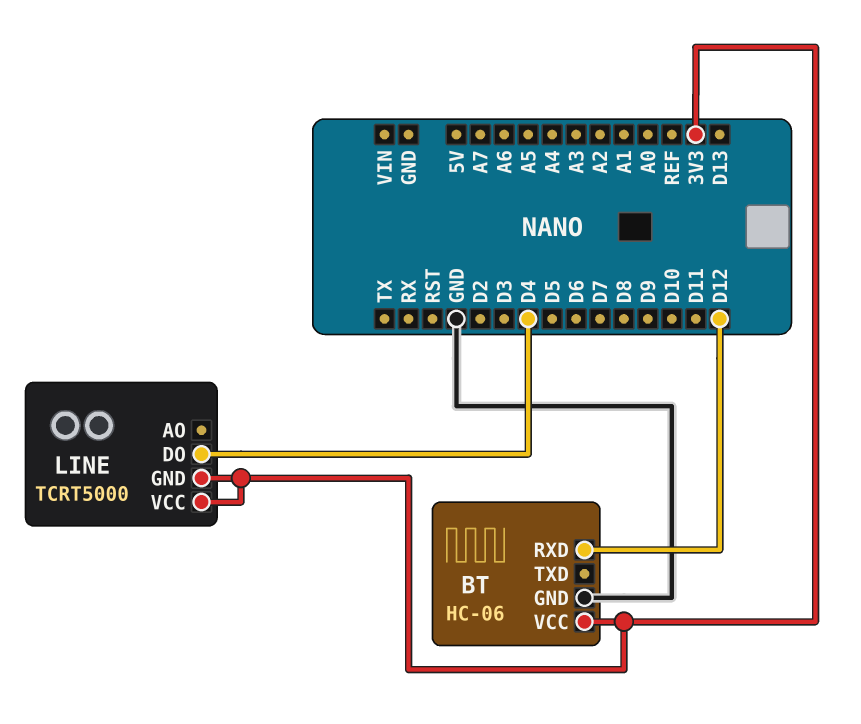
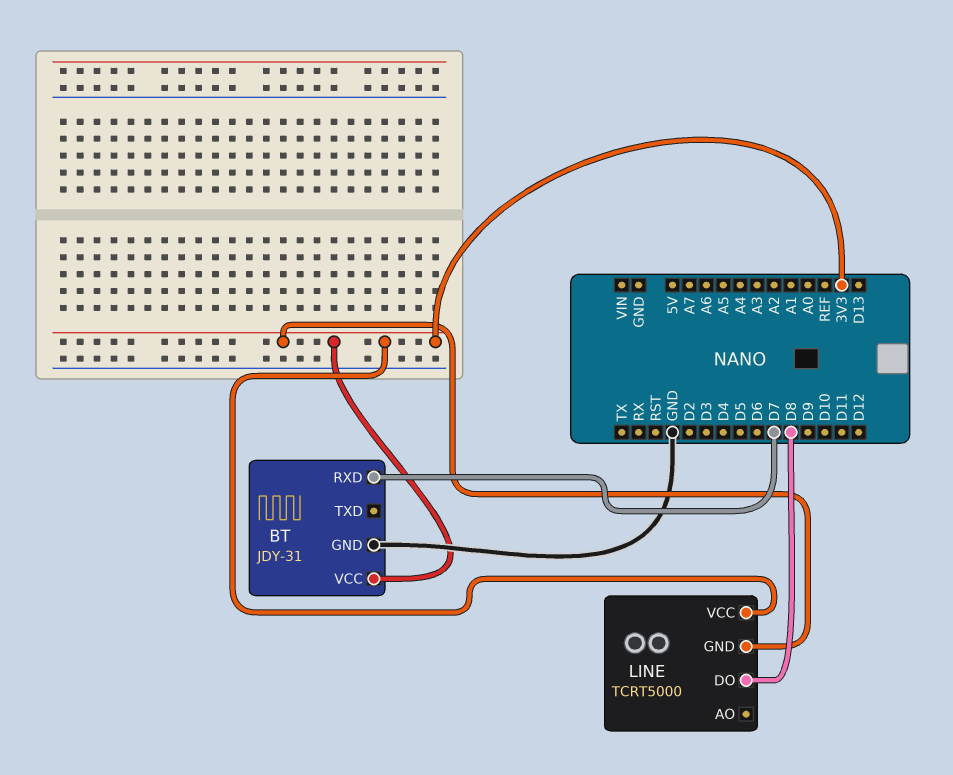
BT: HC-06 -> JDY-31
BT pin RXD: D12 -> D7
LINE pin DO: D4 -> D8

